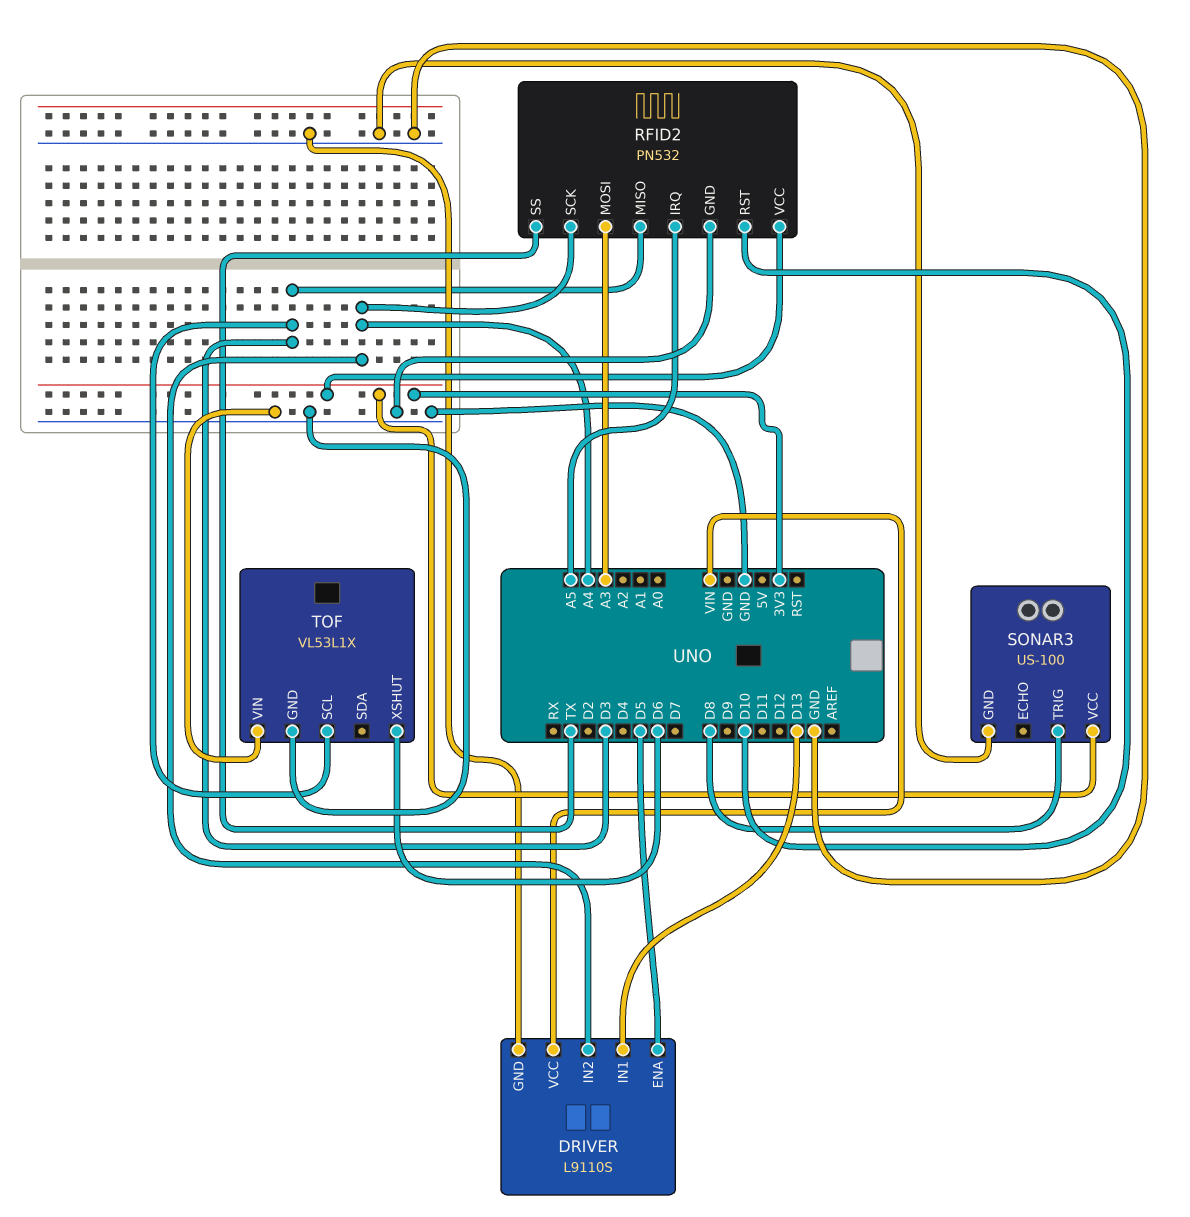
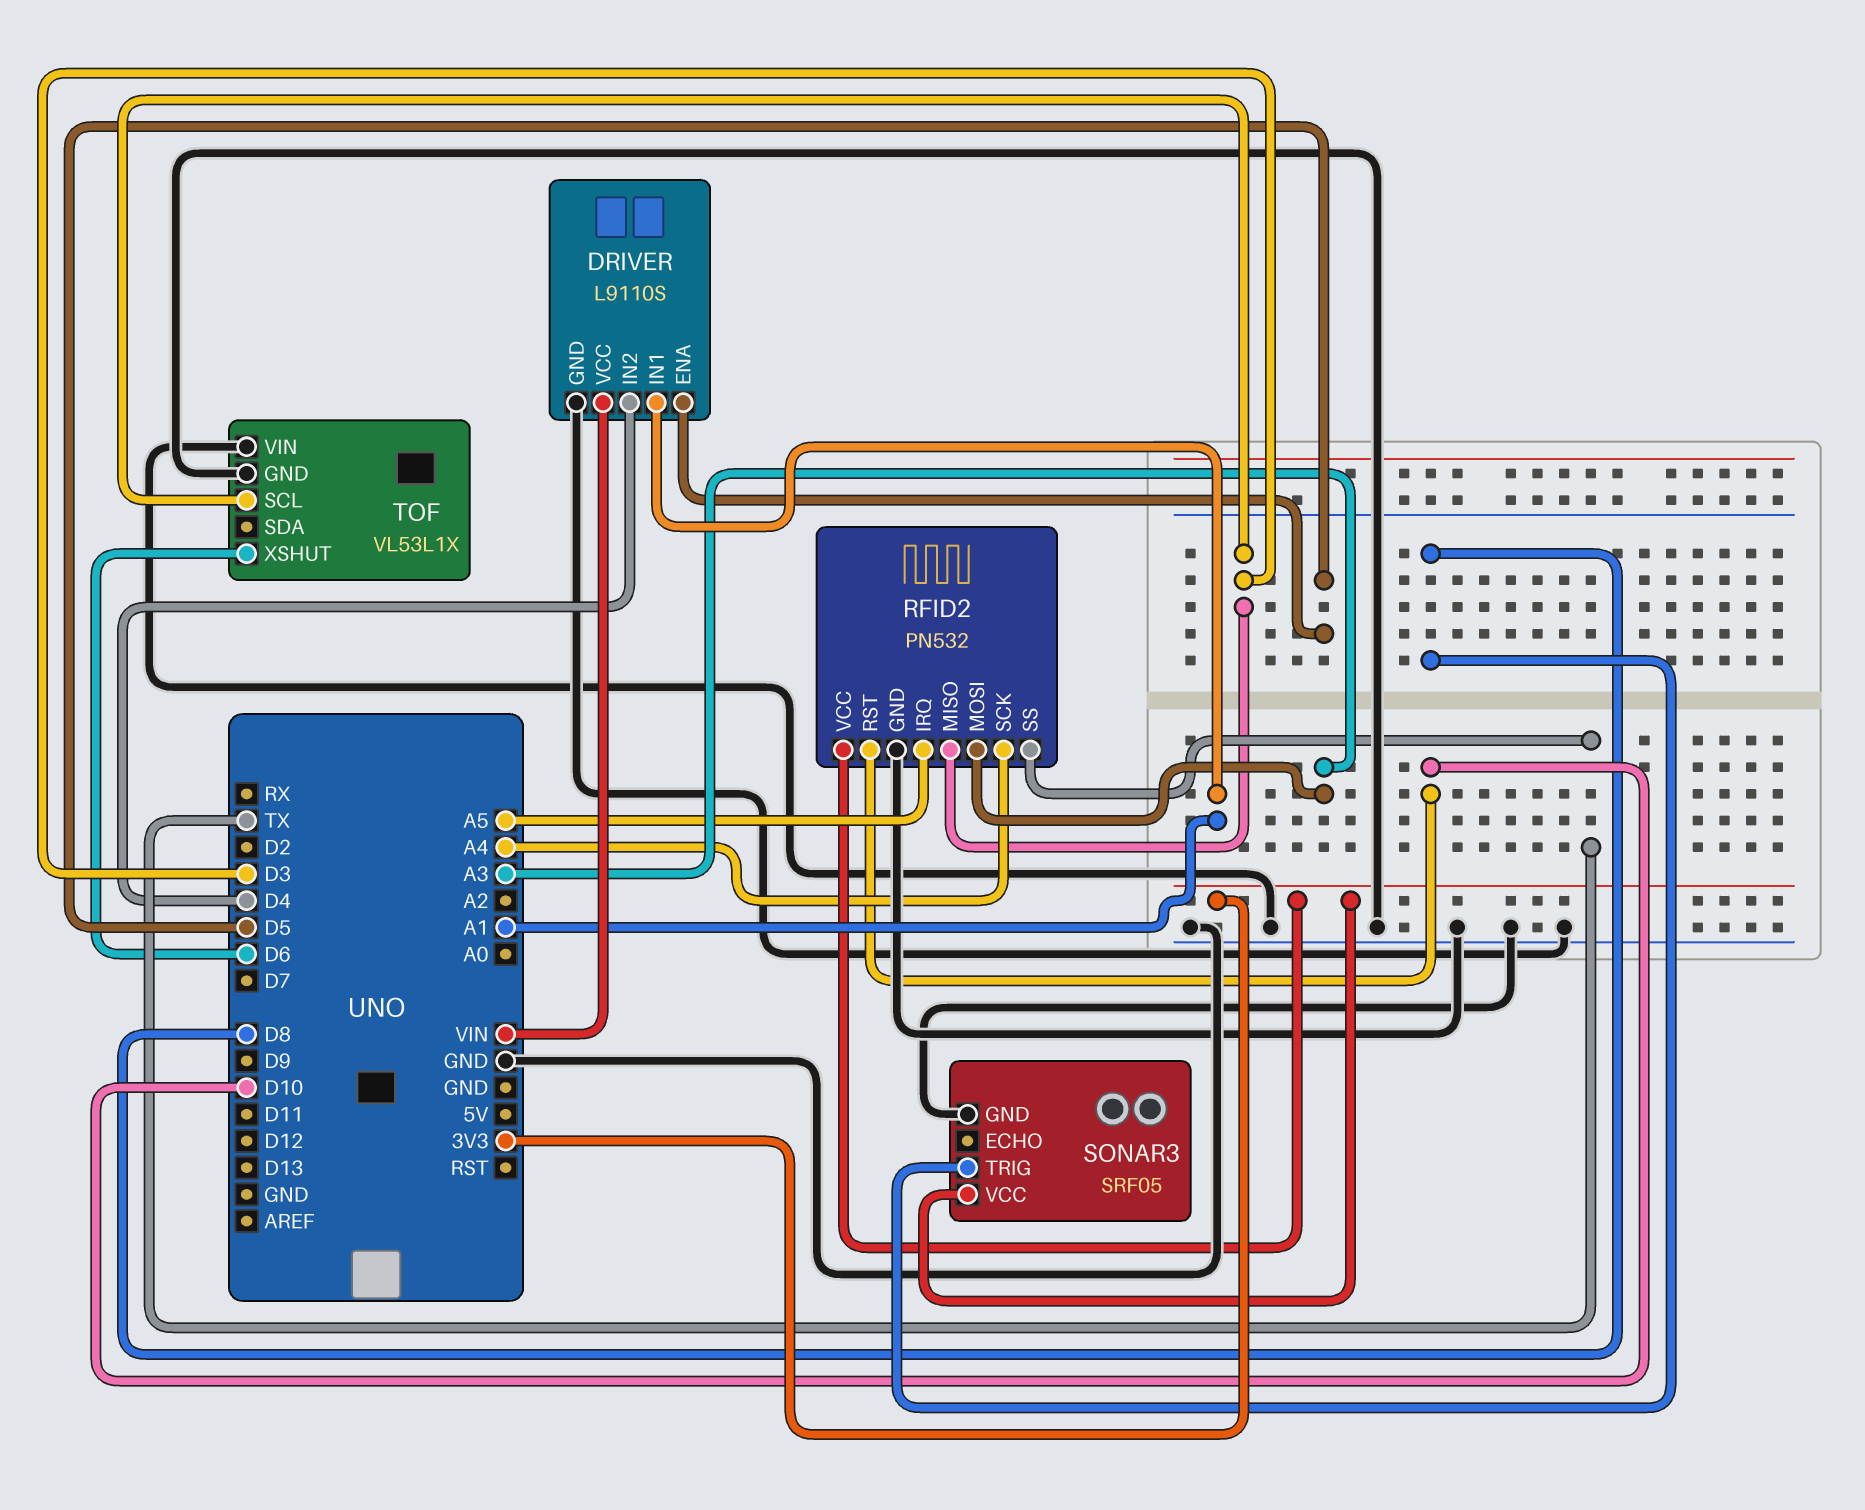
DRIVER pin IN1: D13 -> A1
DRIVER pin IN2: A4 -> D4
SONAR3: US-100 -> SRF05

